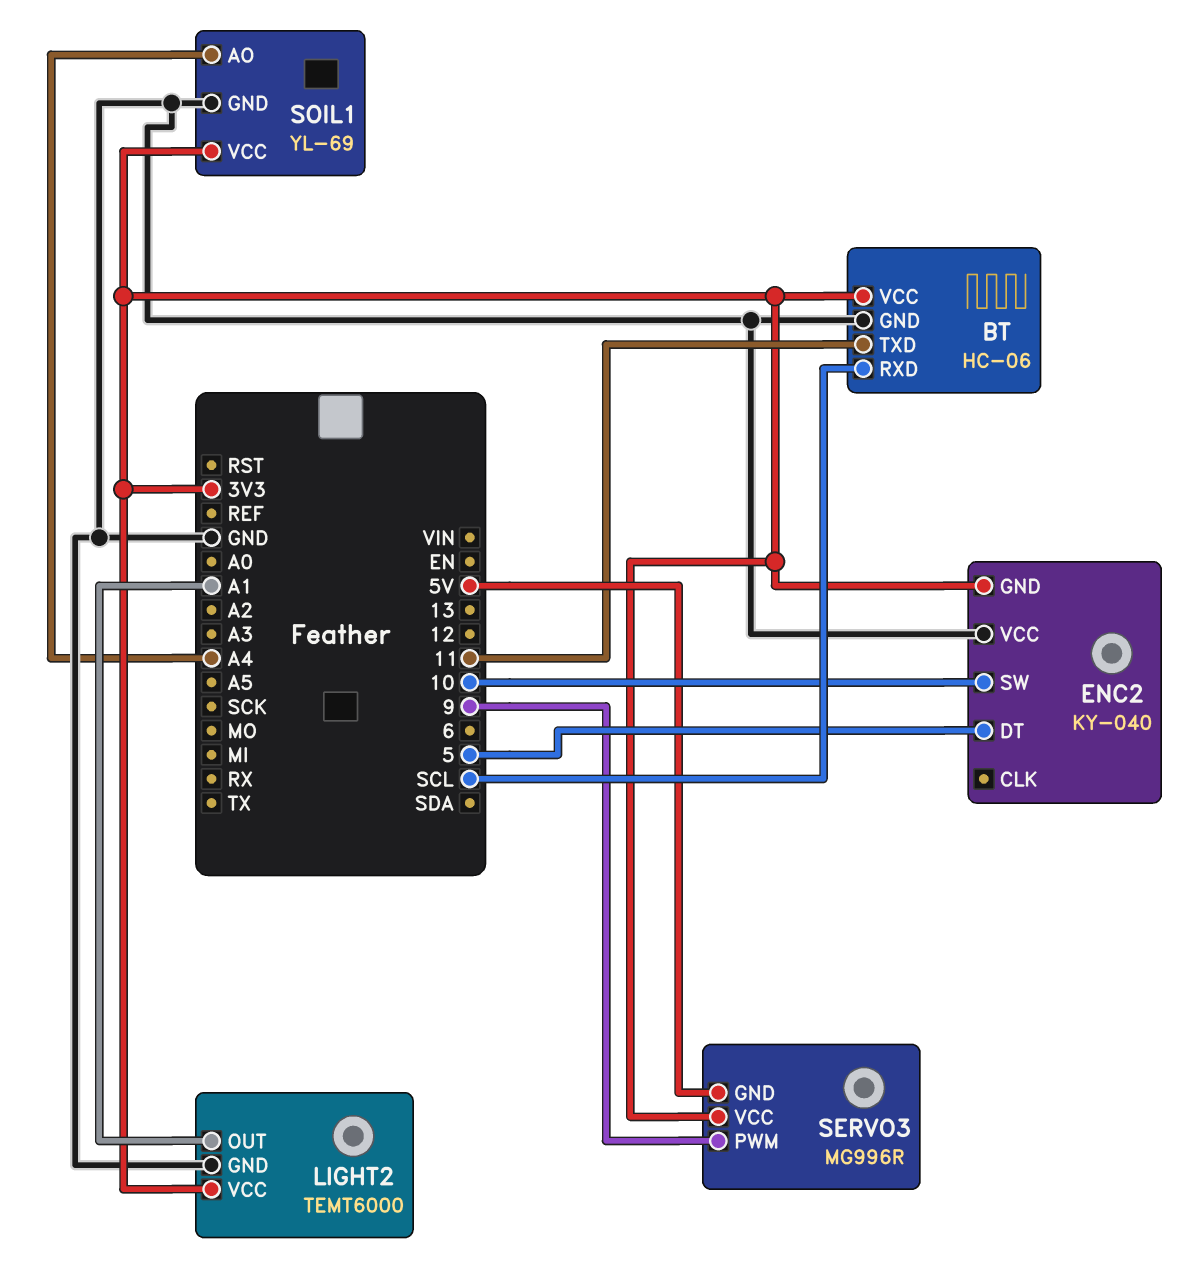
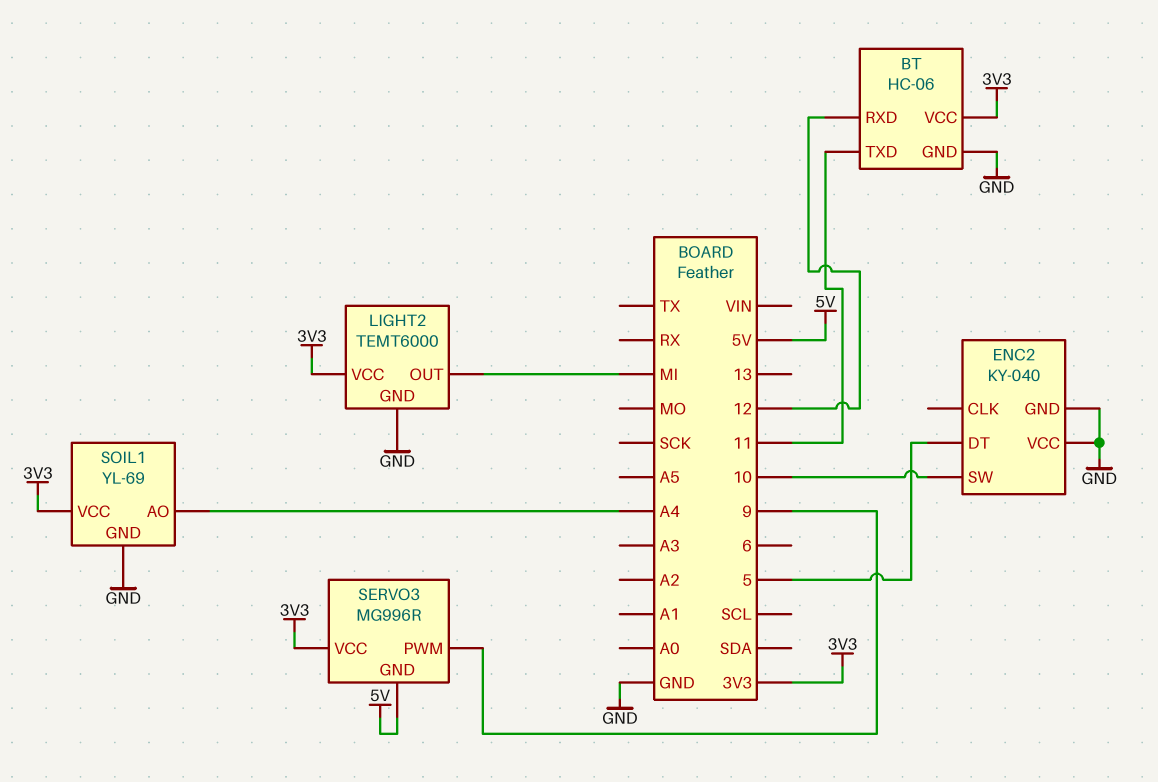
BT pin RXD: SCL -> 12
ENC2 pin GND: 3V3 -> GND
LIGHT2 pin OUT: A1 -> MI

